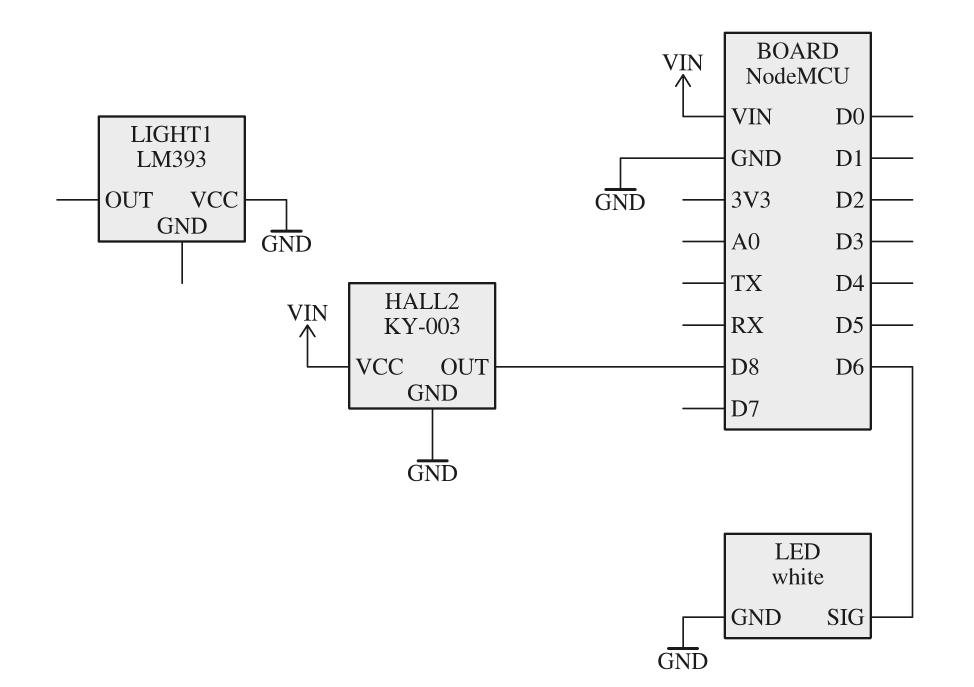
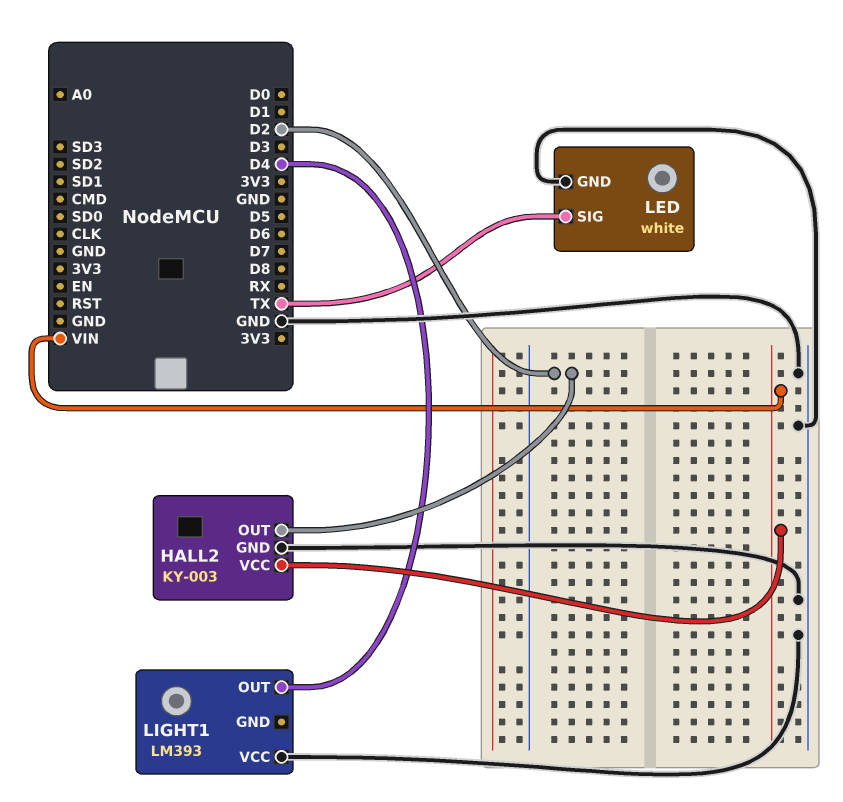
HALL2 pin OUT: D8 -> D2
LED pin SIG: D6 -> TX
LIGHT1 pin OUT: none -> D4

